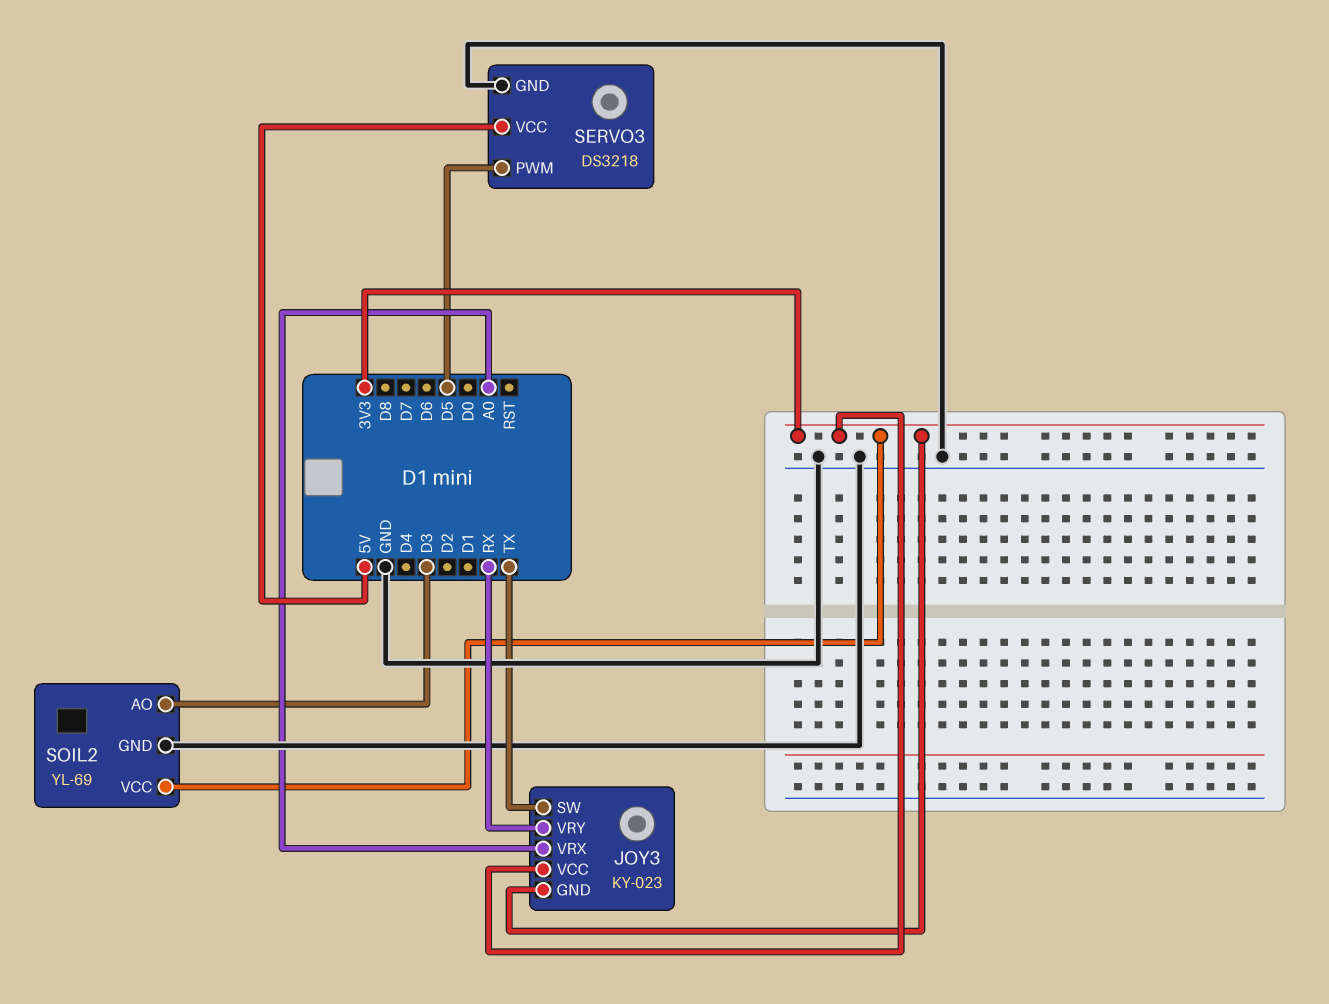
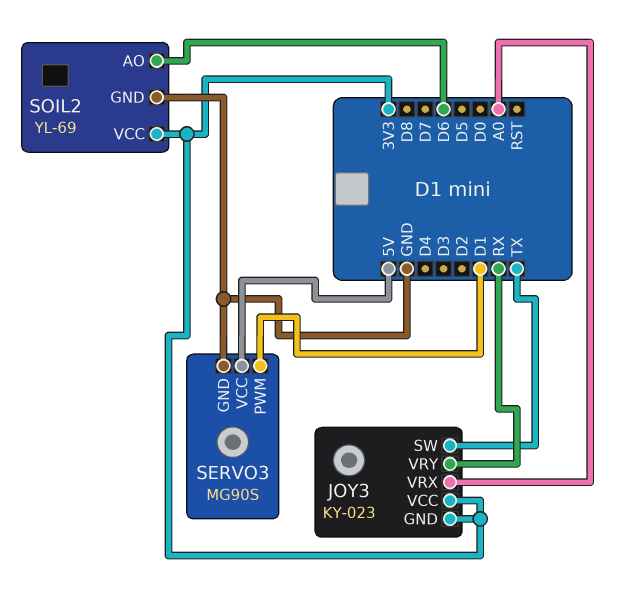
SERVO3: DS3218 -> MG90S
SERVO3 pin PWM: D5 -> D1
SOIL2 pin AO: D3 -> D6

